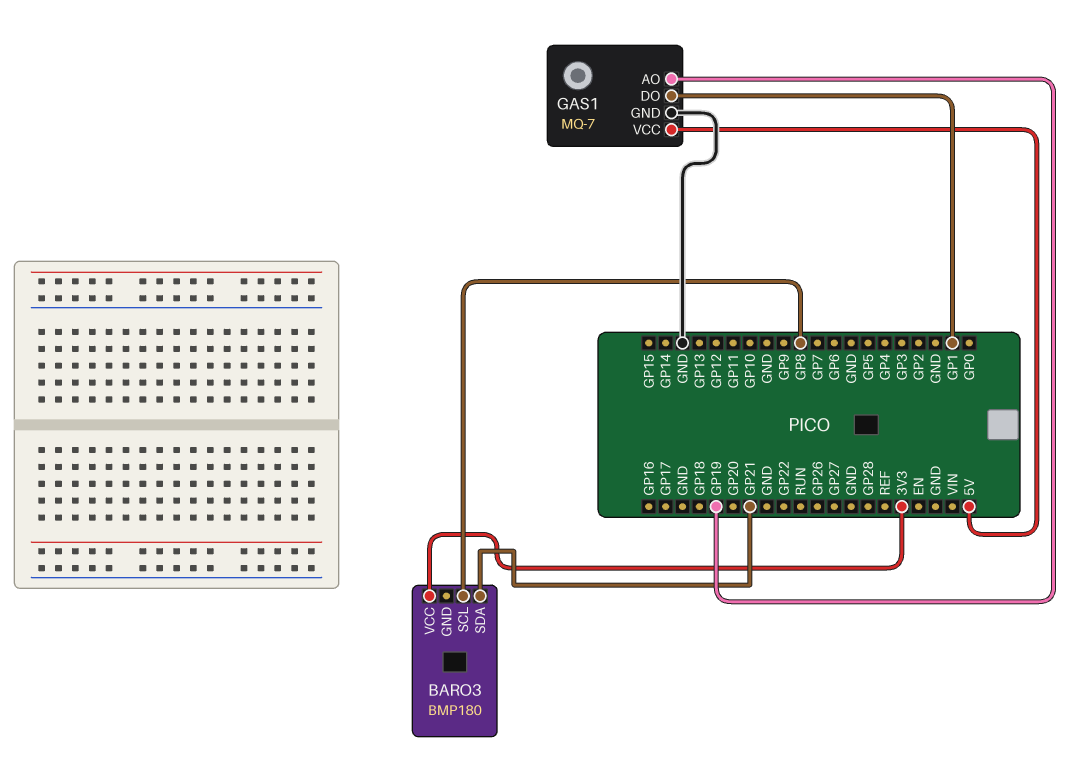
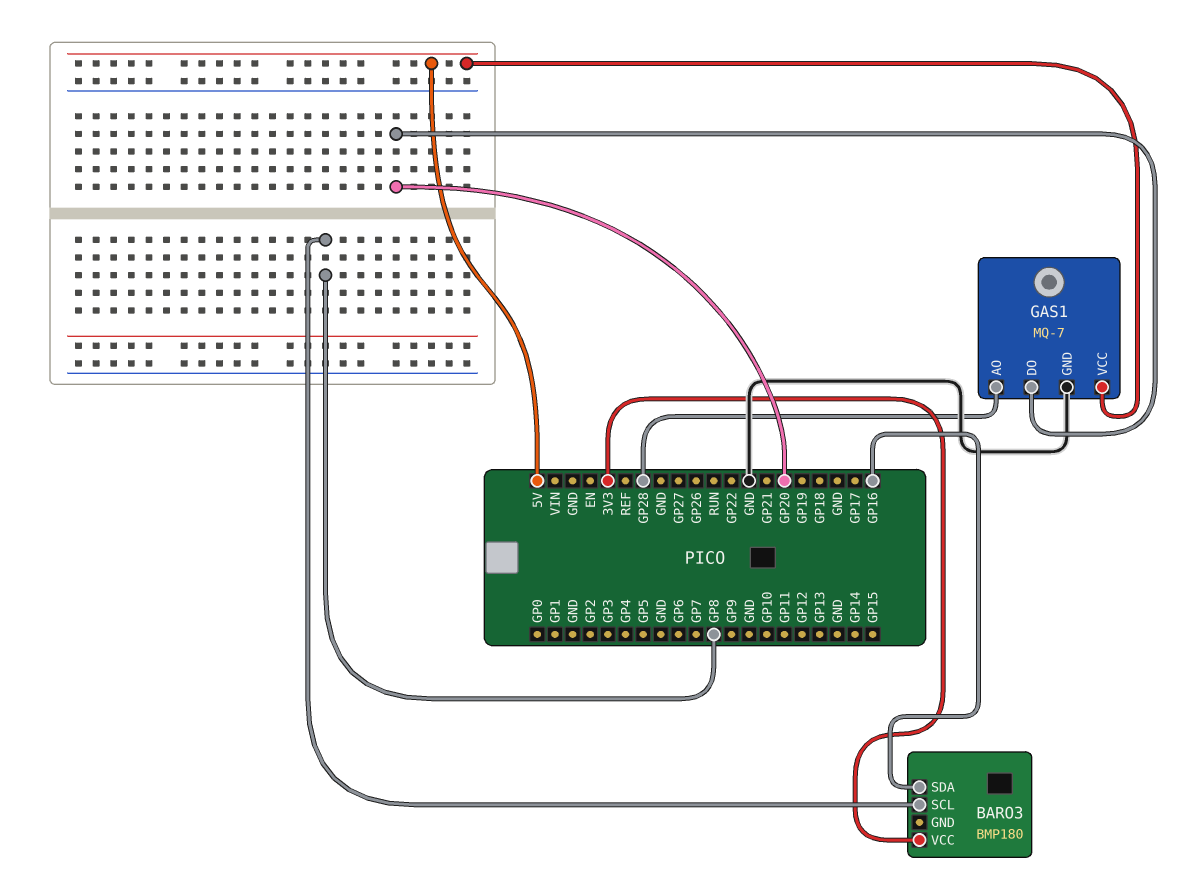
BARO3 pin SDA: GP21 -> GP16
GAS1 pin AO: GP19 -> GP28
GAS1 pin DO: GP1 -> GP20

